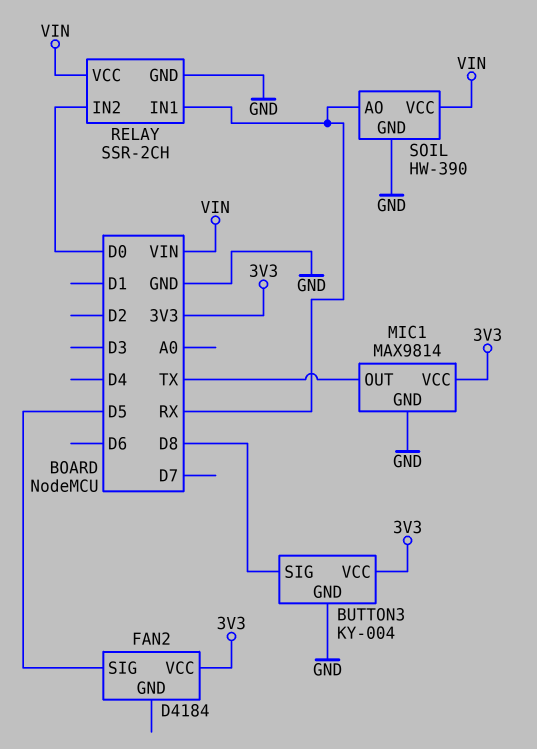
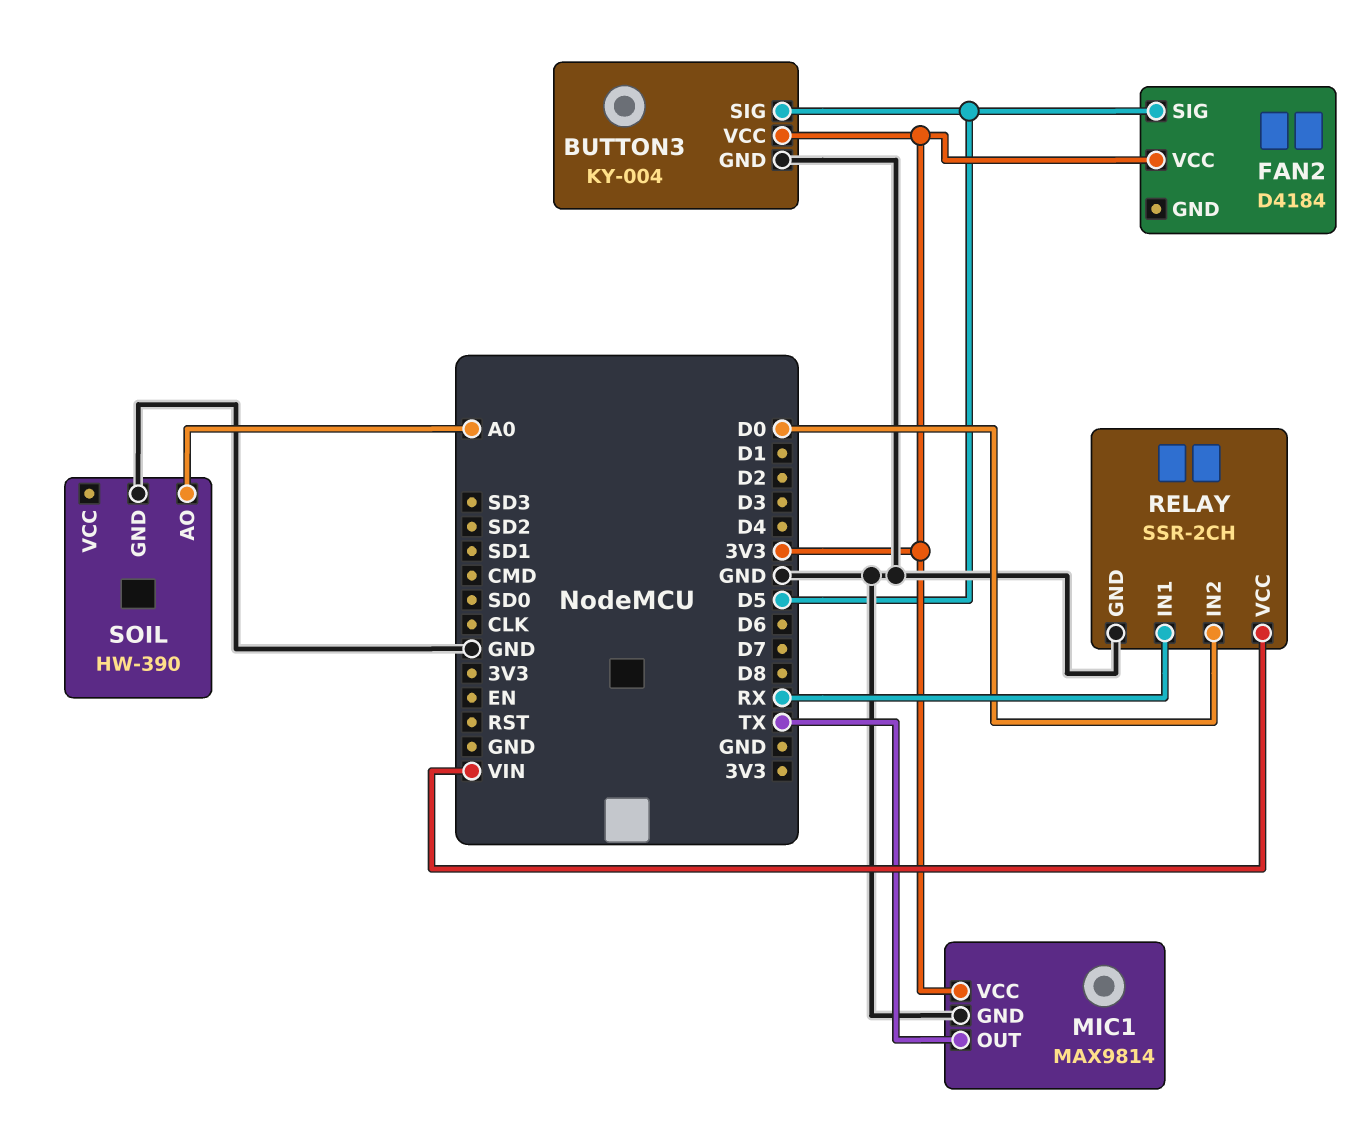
BUTTON3 pin SIG: D8 -> D5
SOIL pin AO: RX -> A0
SOIL pin VCC: VIN -> none

